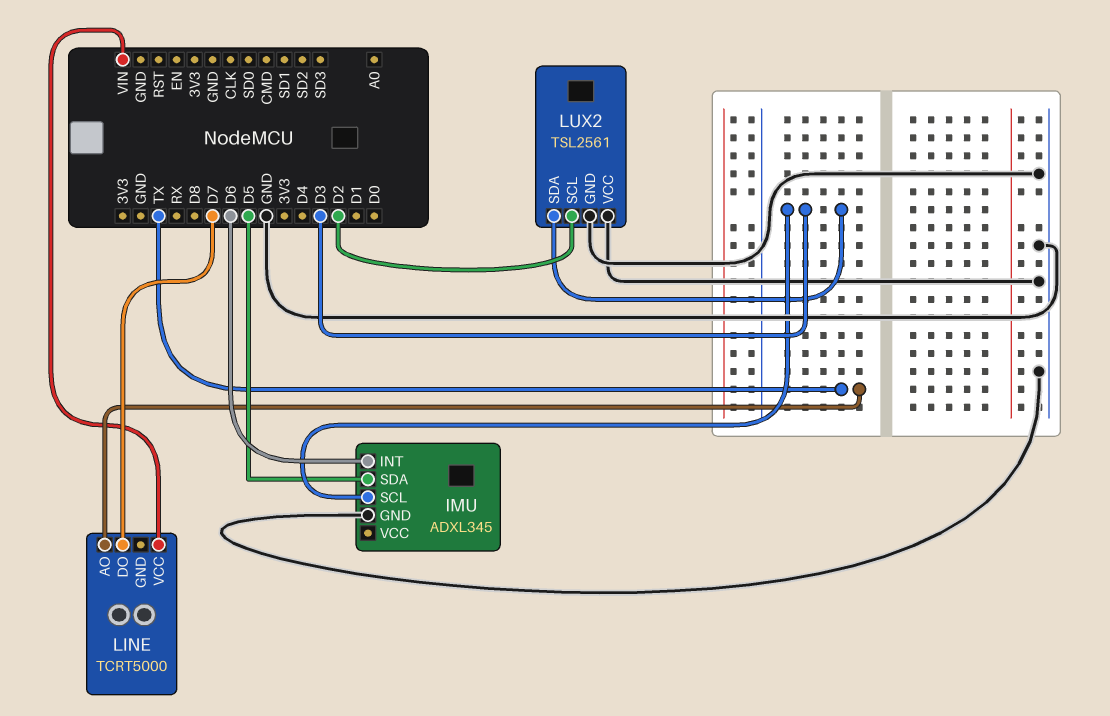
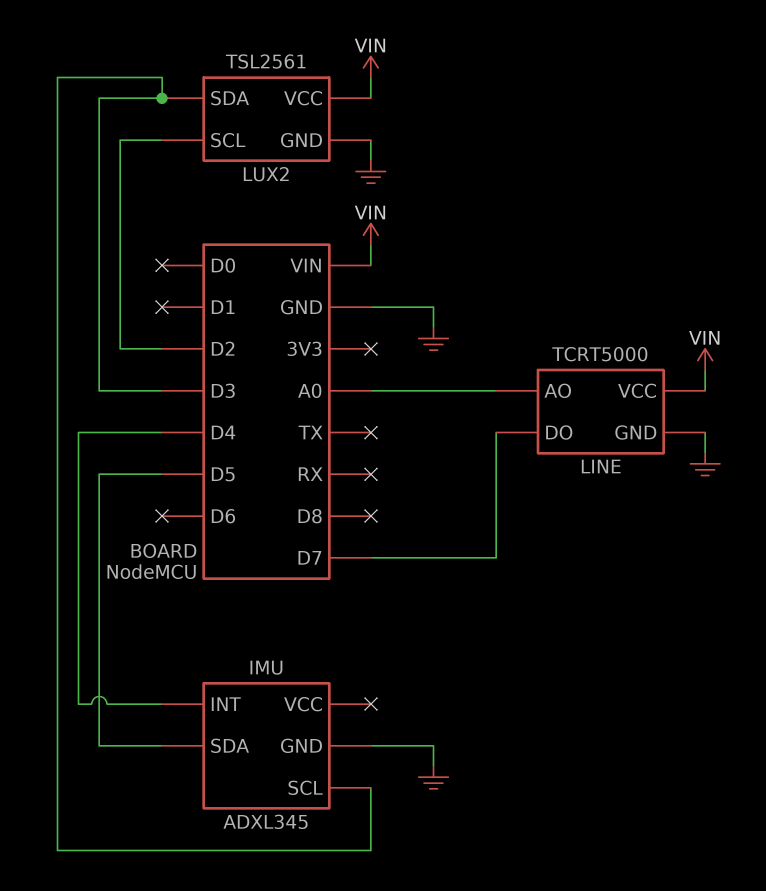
IMU pin INT: D6 -> D4
LINE pin AO: TX -> A0
LINE pin GND: none -> GND
LUX2 pin VCC: GND -> VIN

